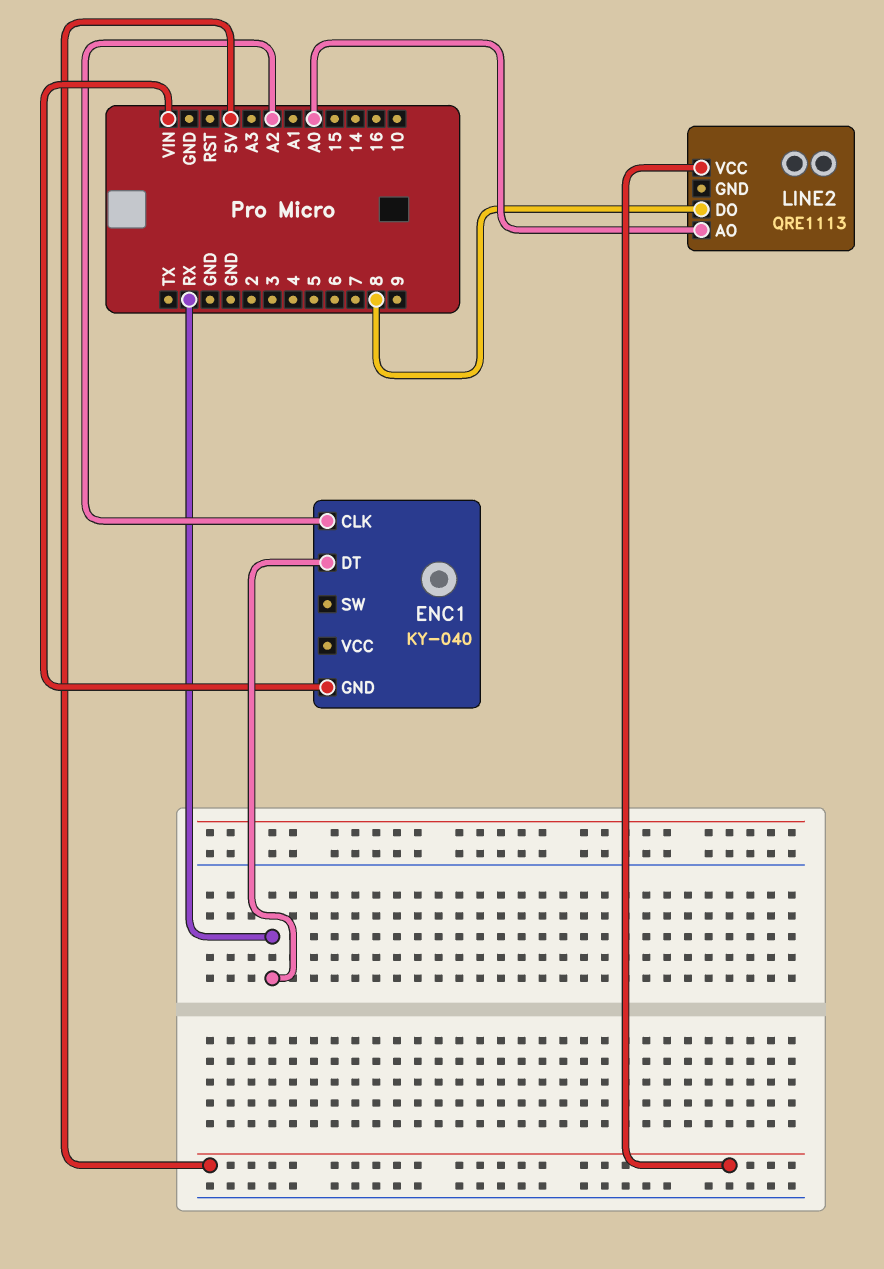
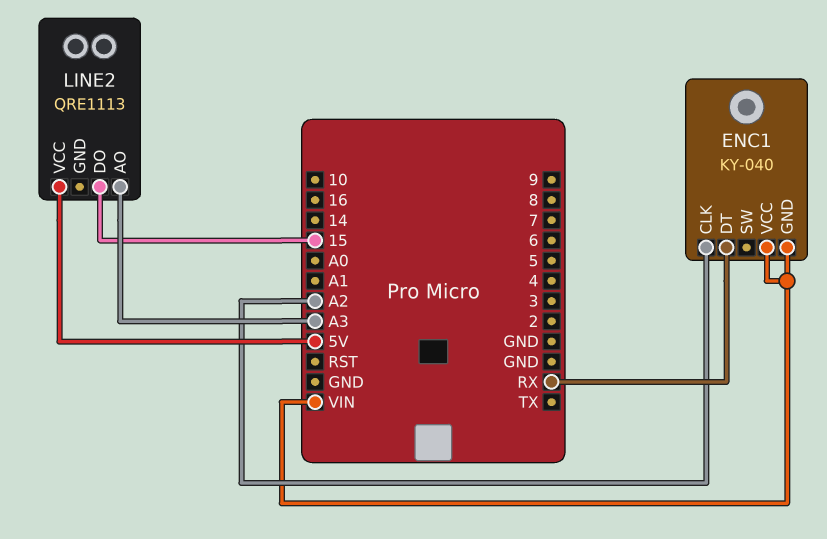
ENC1 pin VCC: none -> VIN
LINE2 pin AO: A0 -> A3
LINE2 pin DO: 8 -> 15

